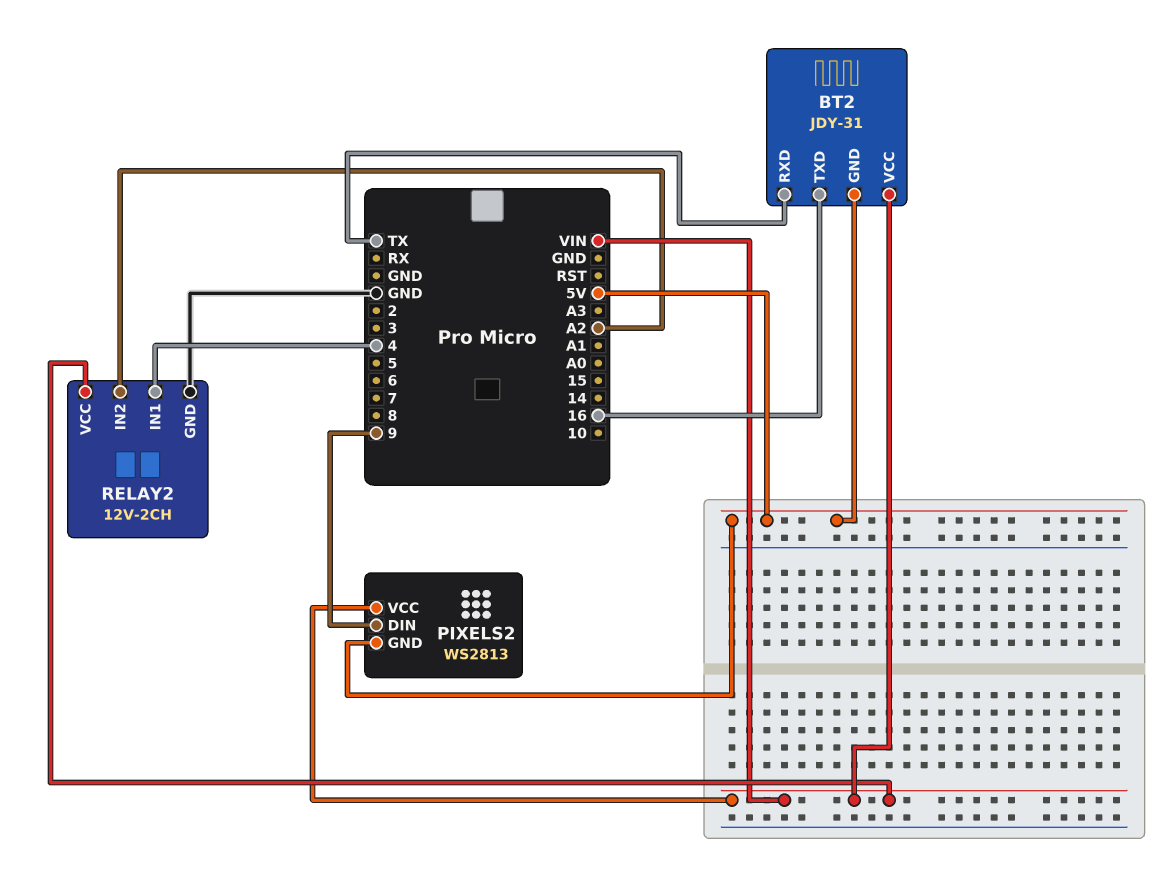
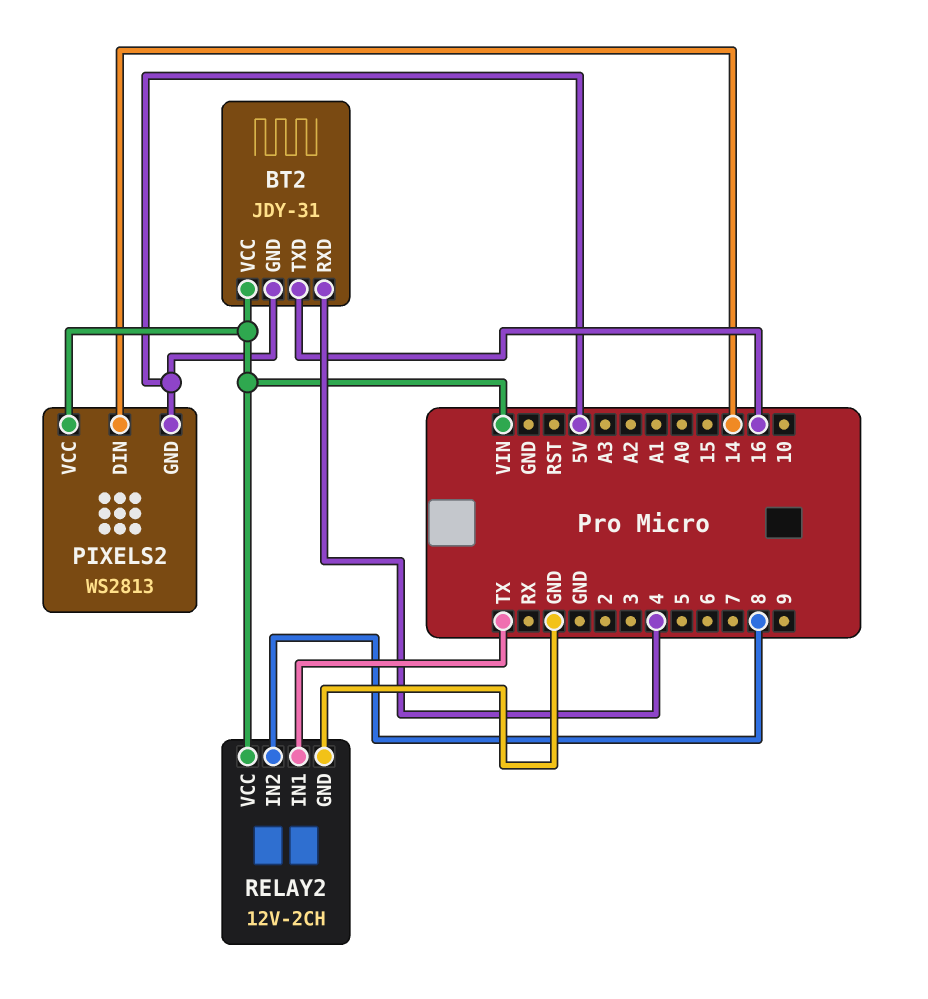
BT2 pin RXD: TX -> 4
PIXELS2 pin DIN: 9 -> 14
RELAY2 pin IN1: 4 -> TX
RELAY2 pin IN2: A2 -> 8

